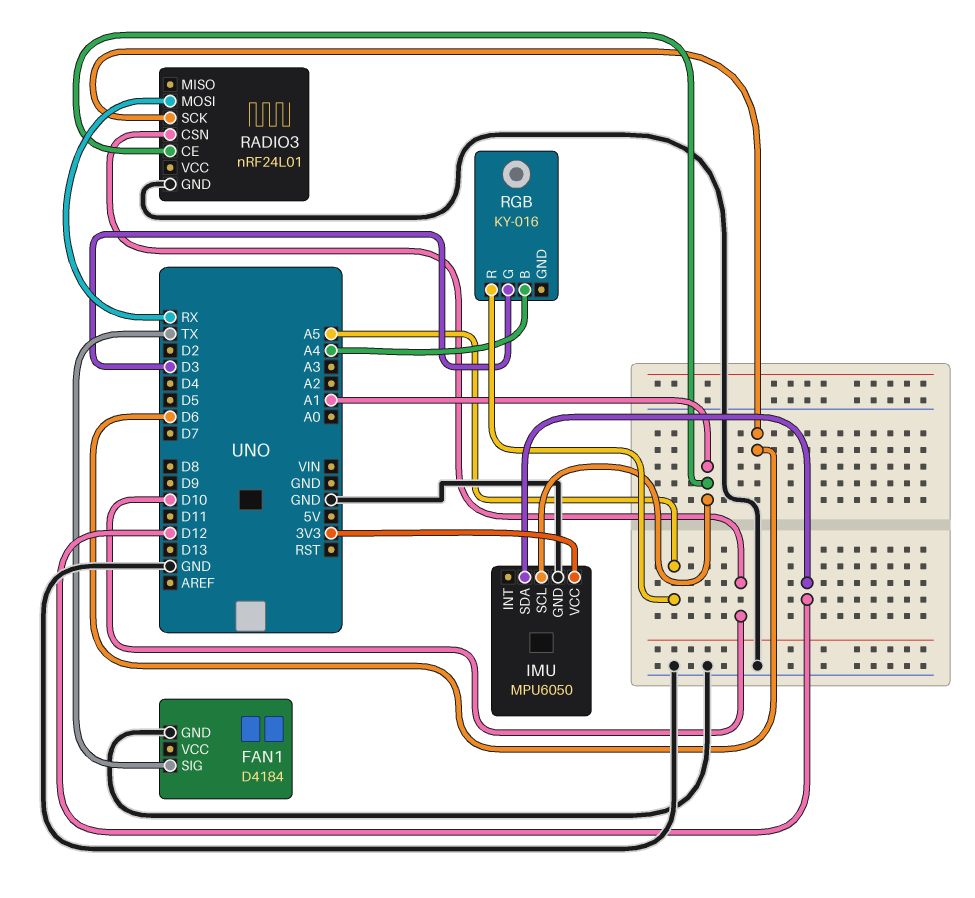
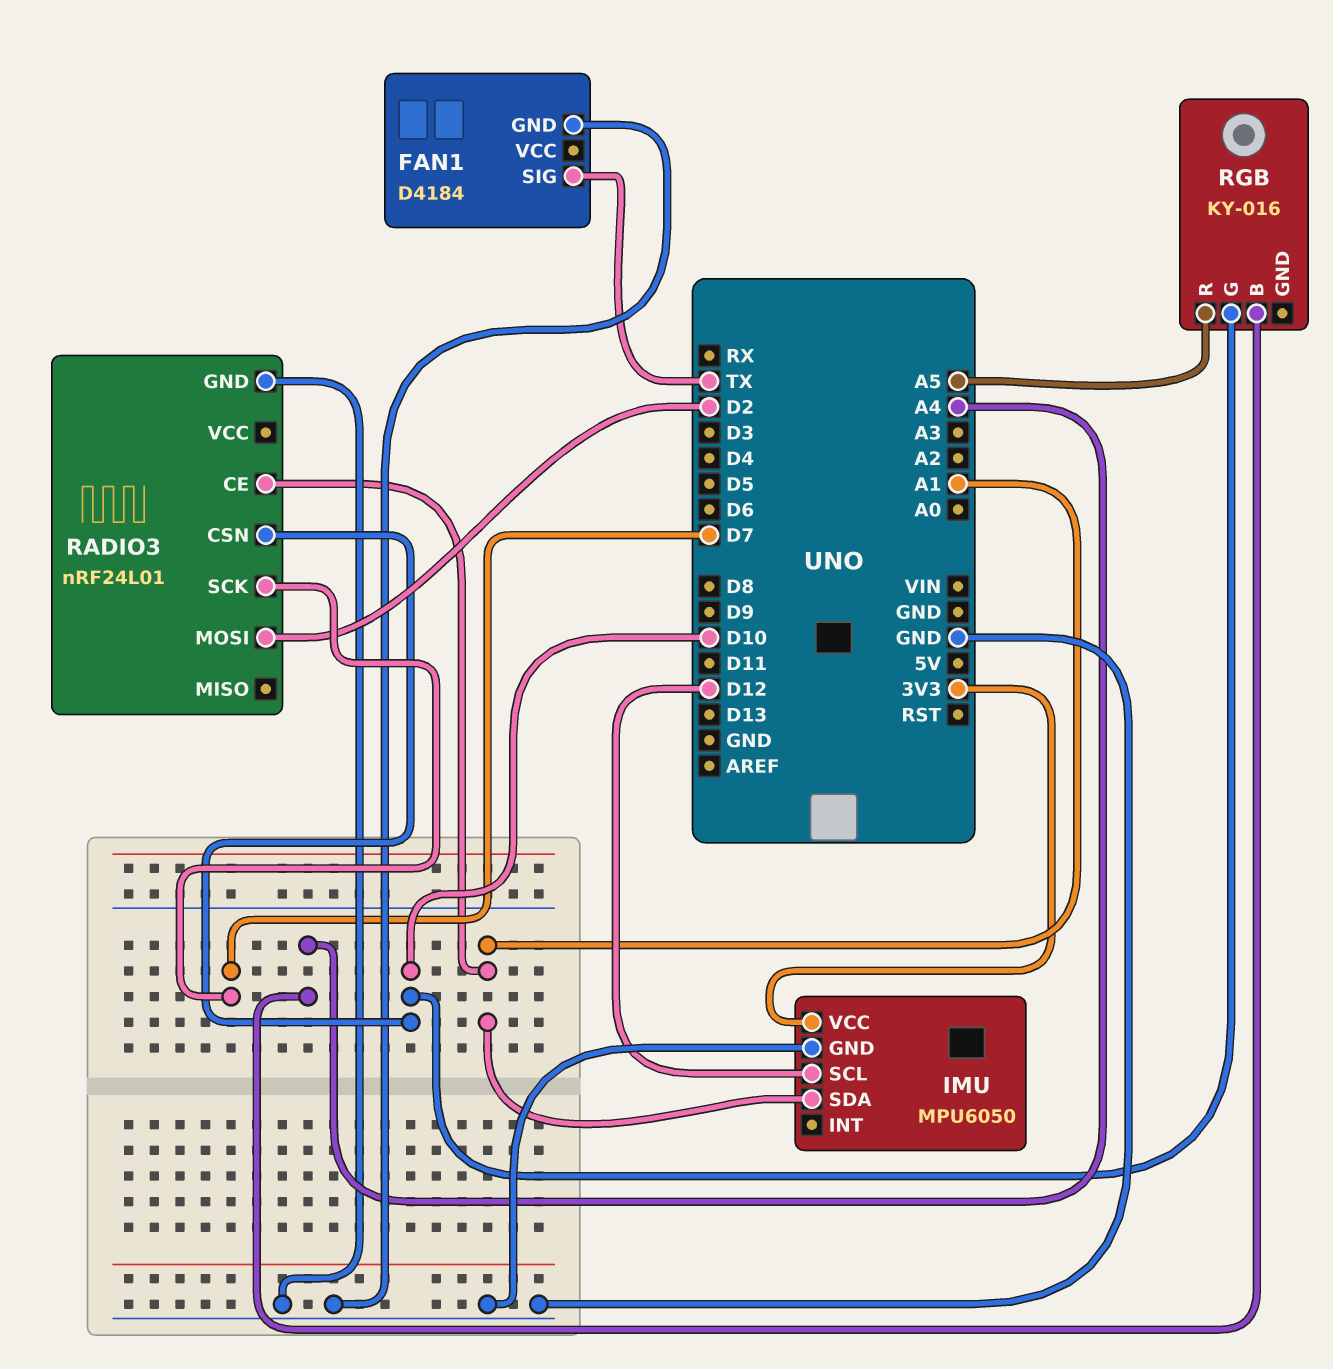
IMU pin SCL: A1 -> D12
IMU pin SDA: D12 -> A1
RADIO3 pin MOSI: RX -> D2
RADIO3 pin SCK: D6 -> D7
RGB pin G: D3 -> D10

